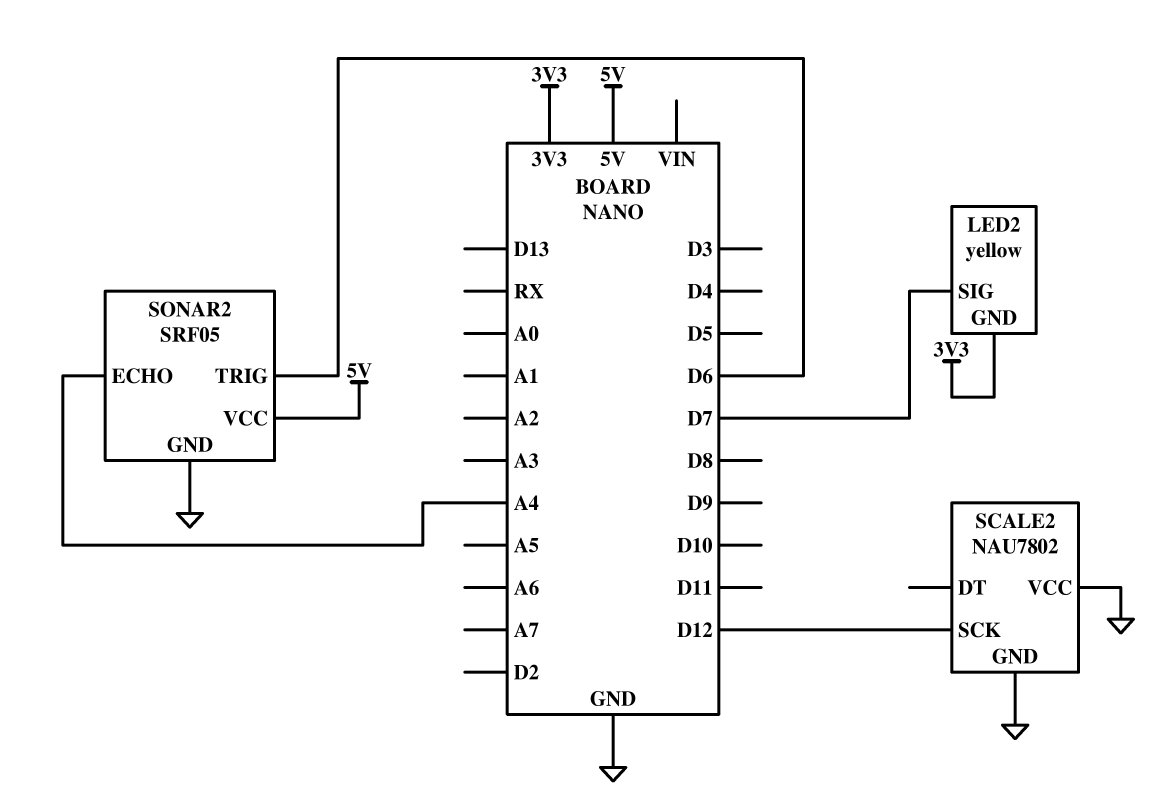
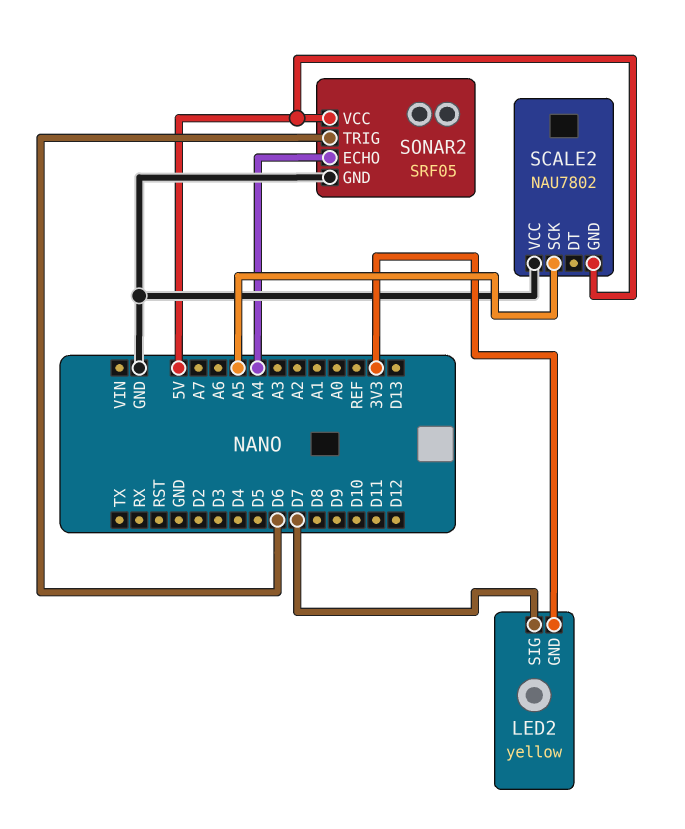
SCALE2 pin GND: GND -> 5V
SCALE2 pin SCK: D12 -> A5

